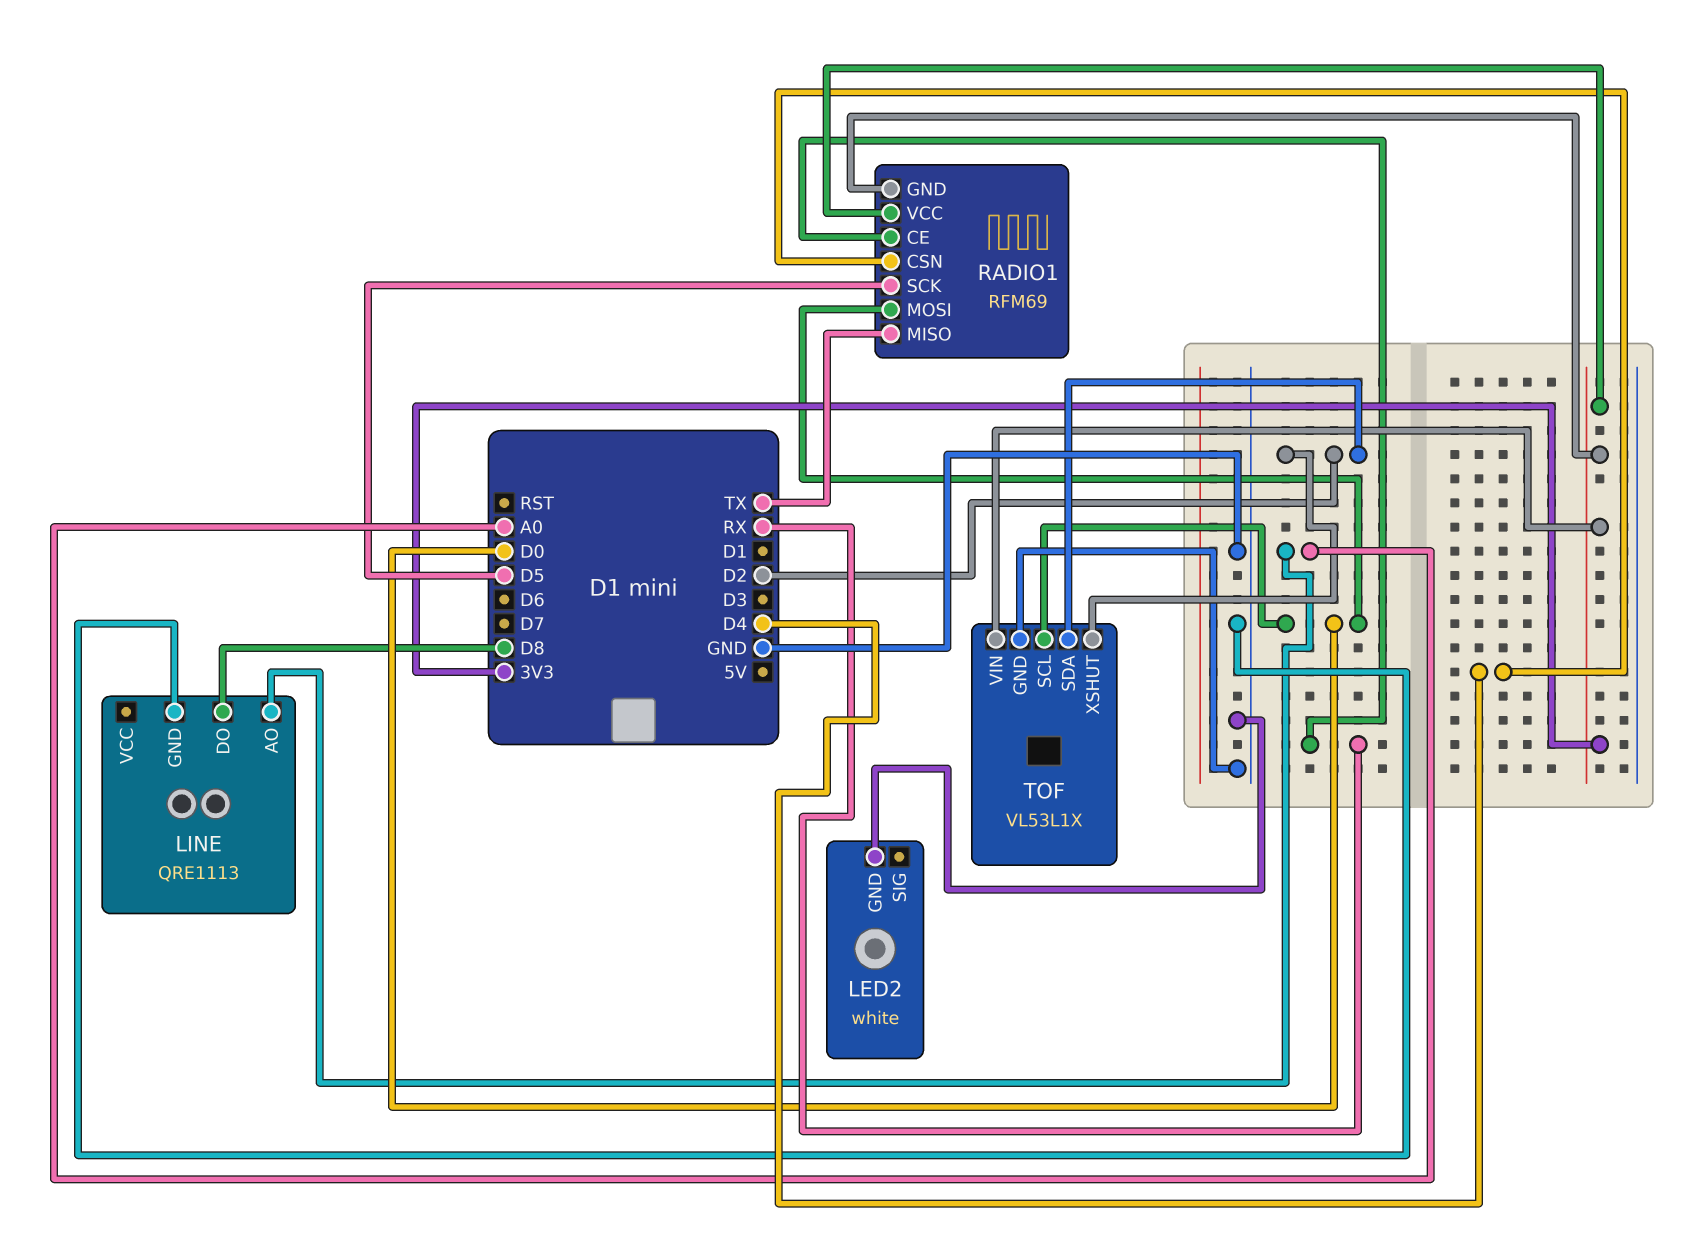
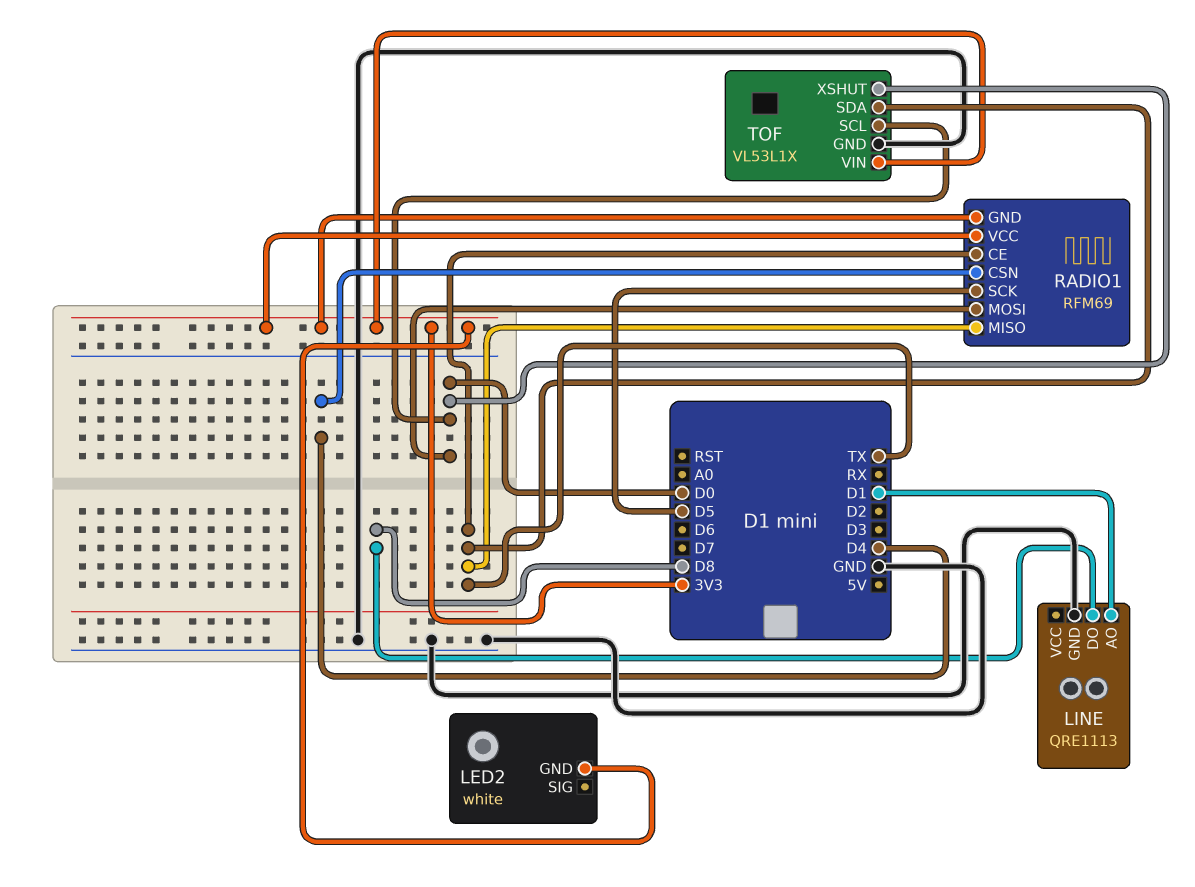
LED2 pin GND: GND -> 3V3
LINE pin AO: A0 -> D1
RADIO1 pin CE: RX -> TX
TOF pin SDA: D2 -> TX
TOF pin XSHUT: D2 -> D0

